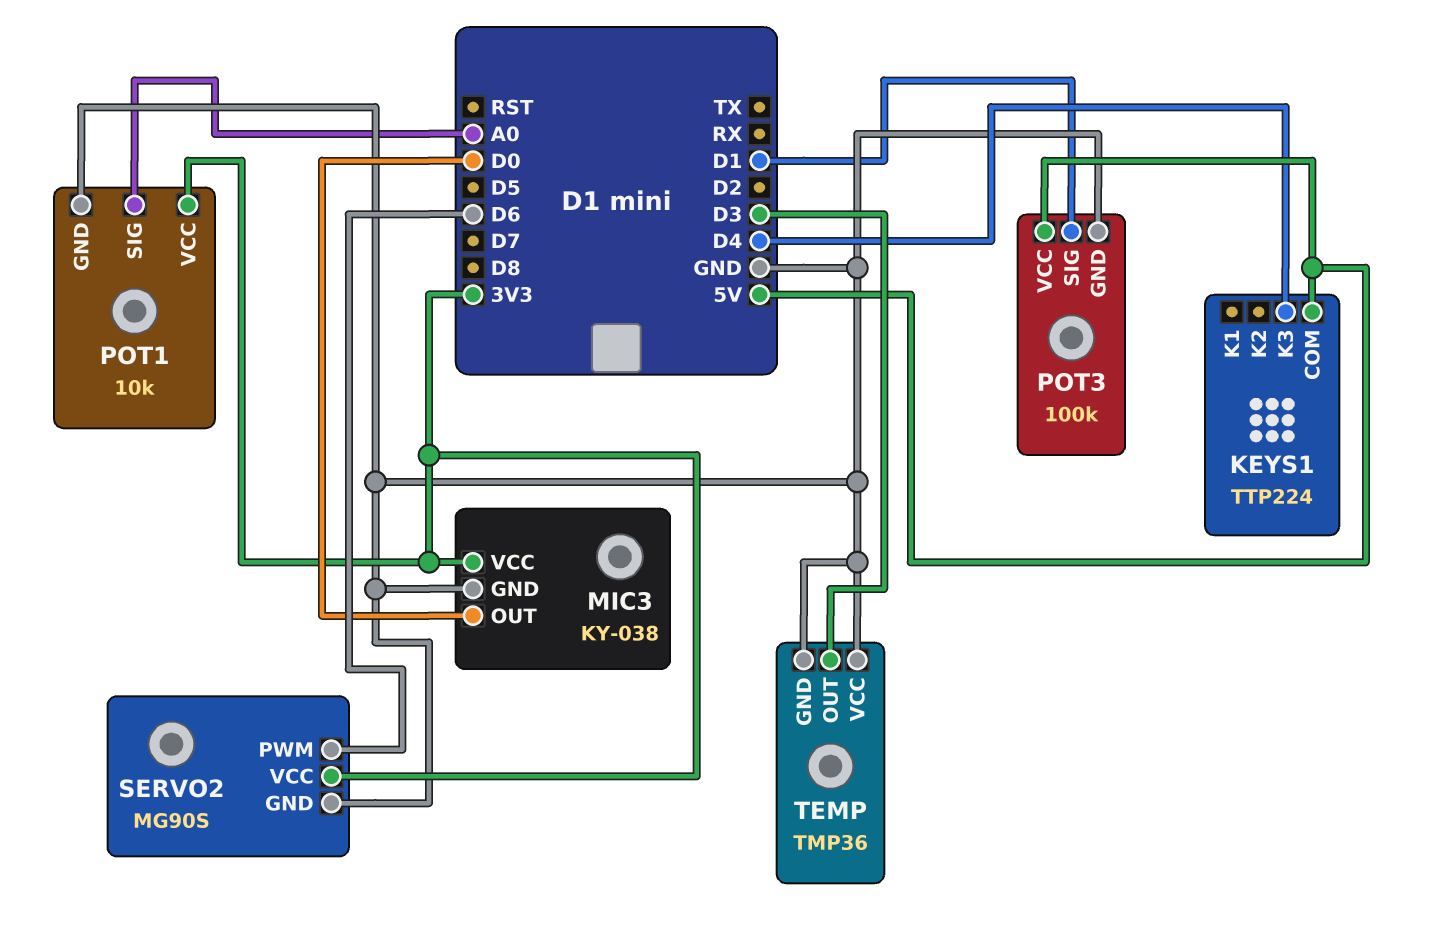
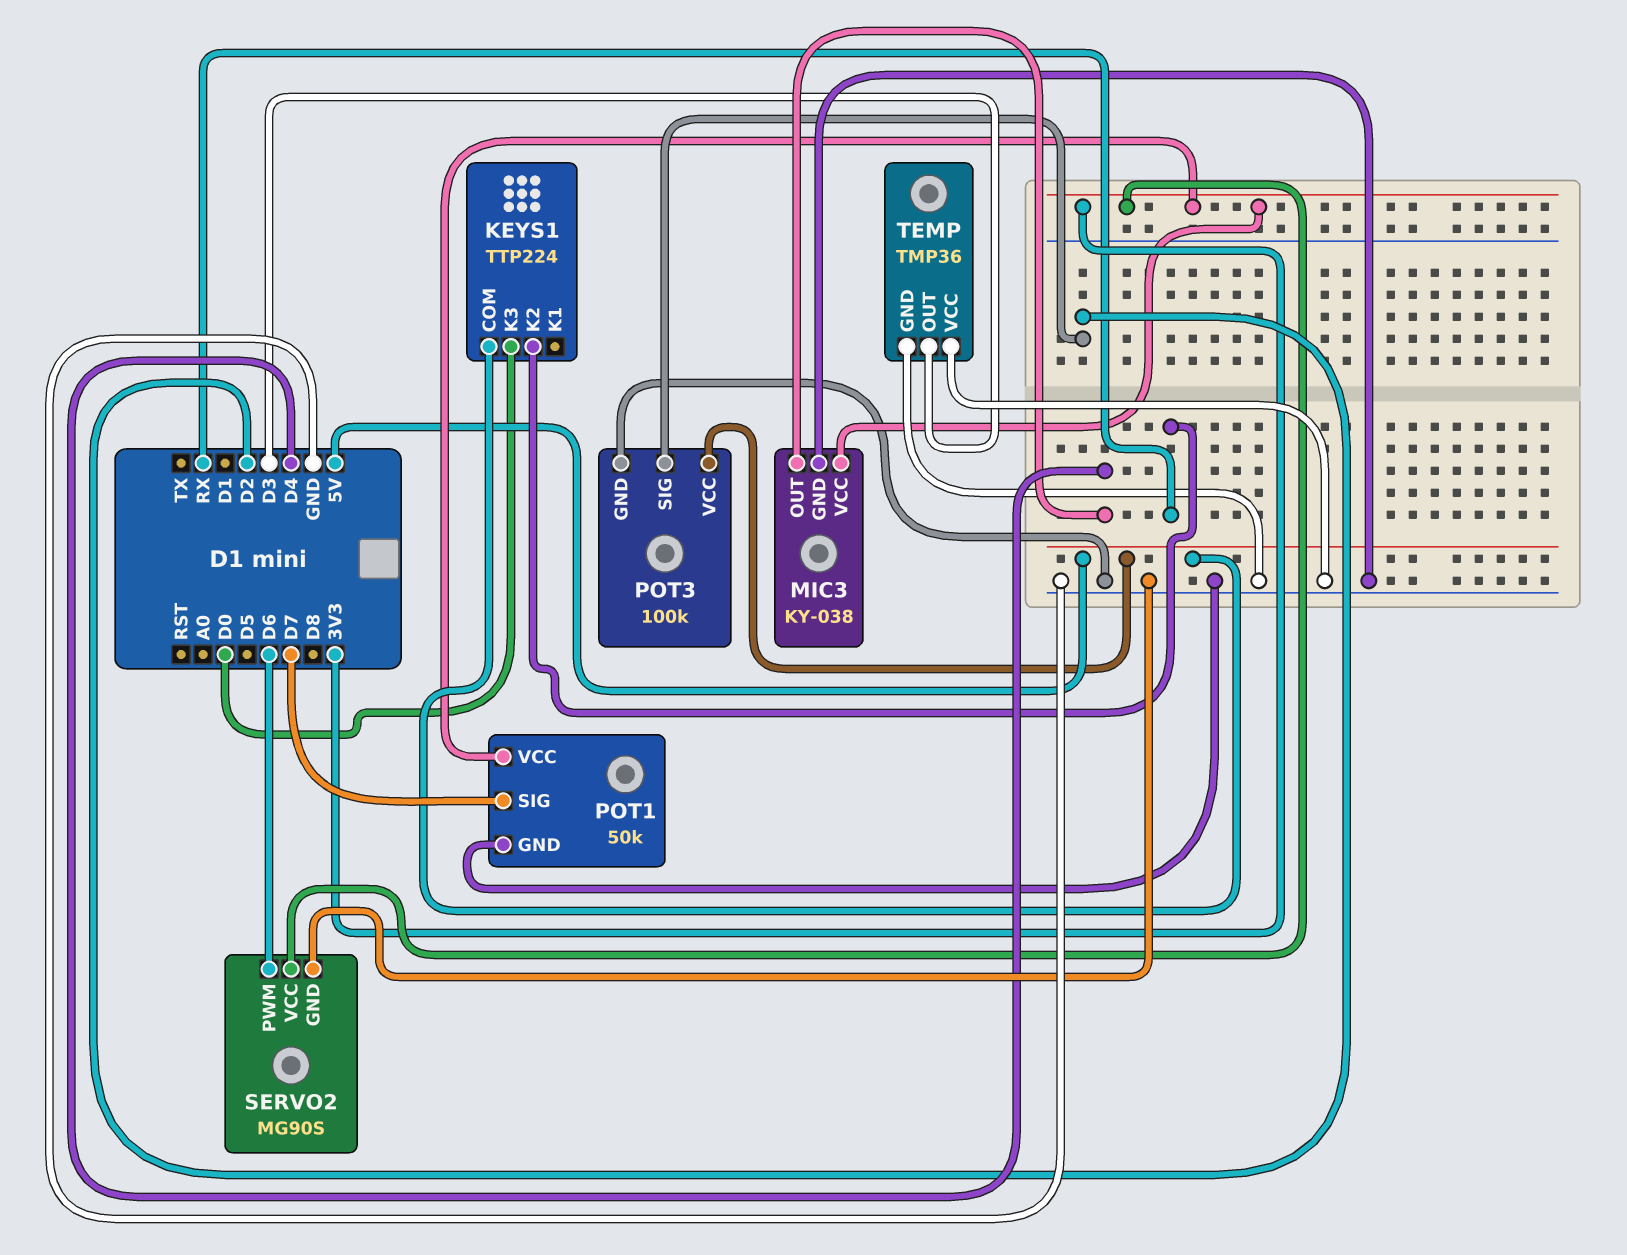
KEYS1 pin K2: none -> RX
KEYS1 pin K3: D4 -> D0
MIC3 pin OUT: D0 -> D4
POT1: 10k -> 50k
POT1 pin SIG: A0 -> D7
POT3 pin SIG: D1 -> D2

